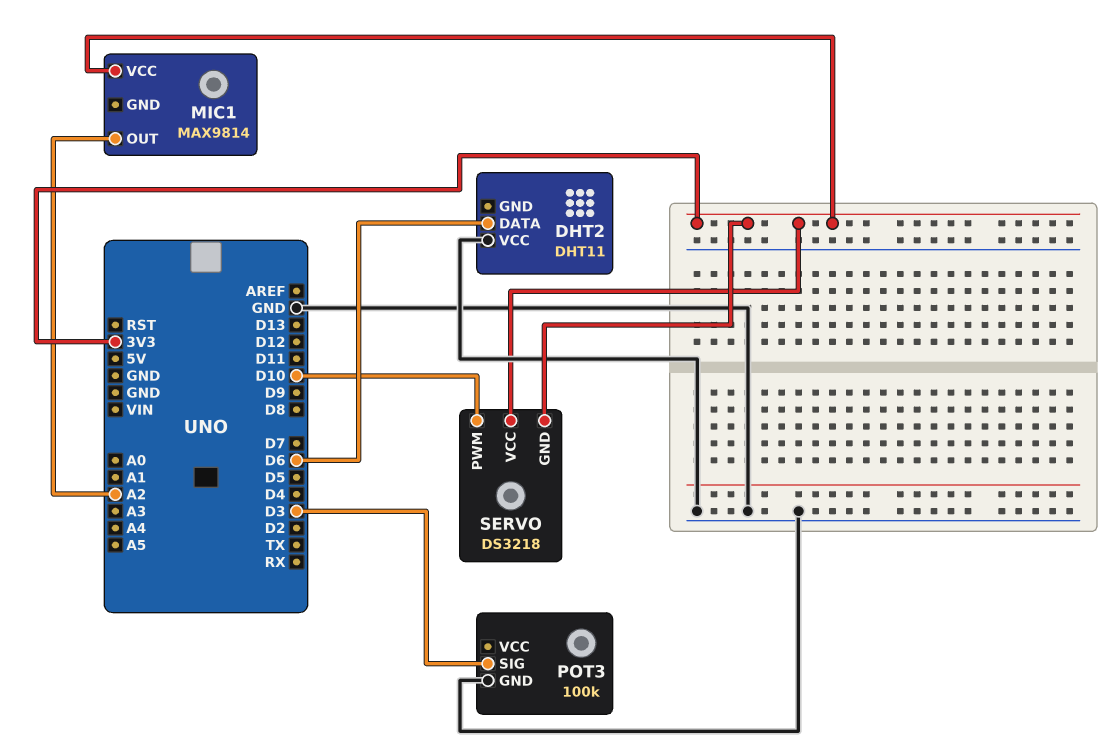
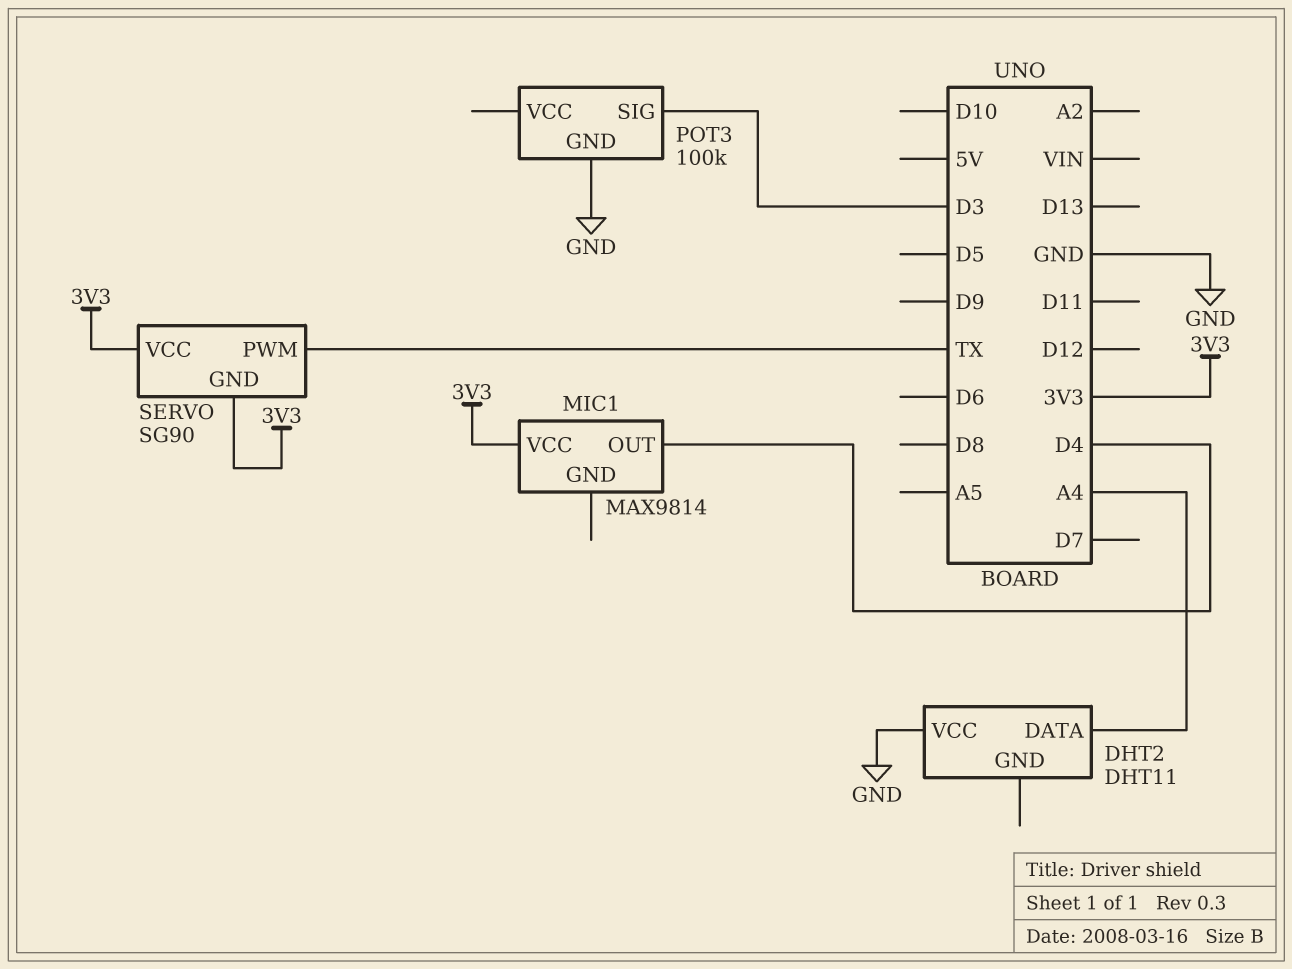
DHT2 pin DATA: D6 -> A4
MIC1 pin OUT: A2 -> D4
SERVO: DS3218 -> SG90
SERVO pin PWM: D10 -> TX

